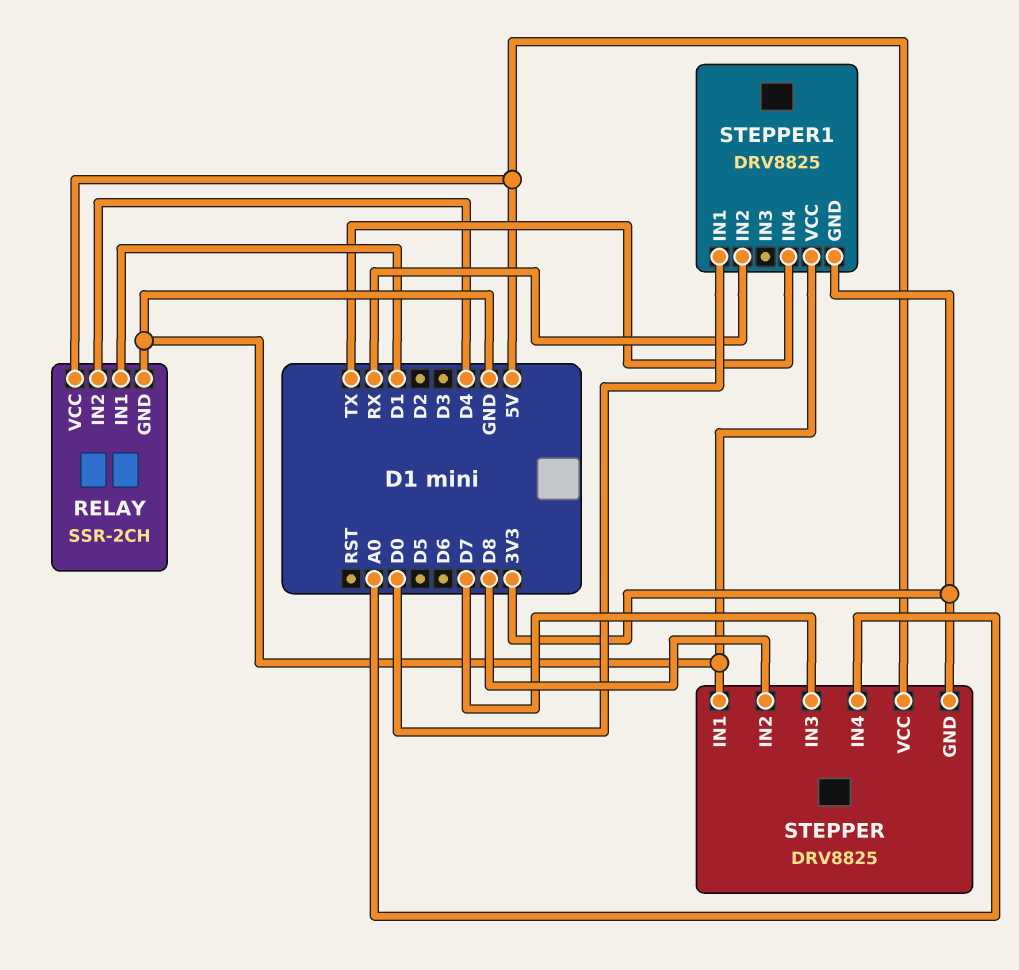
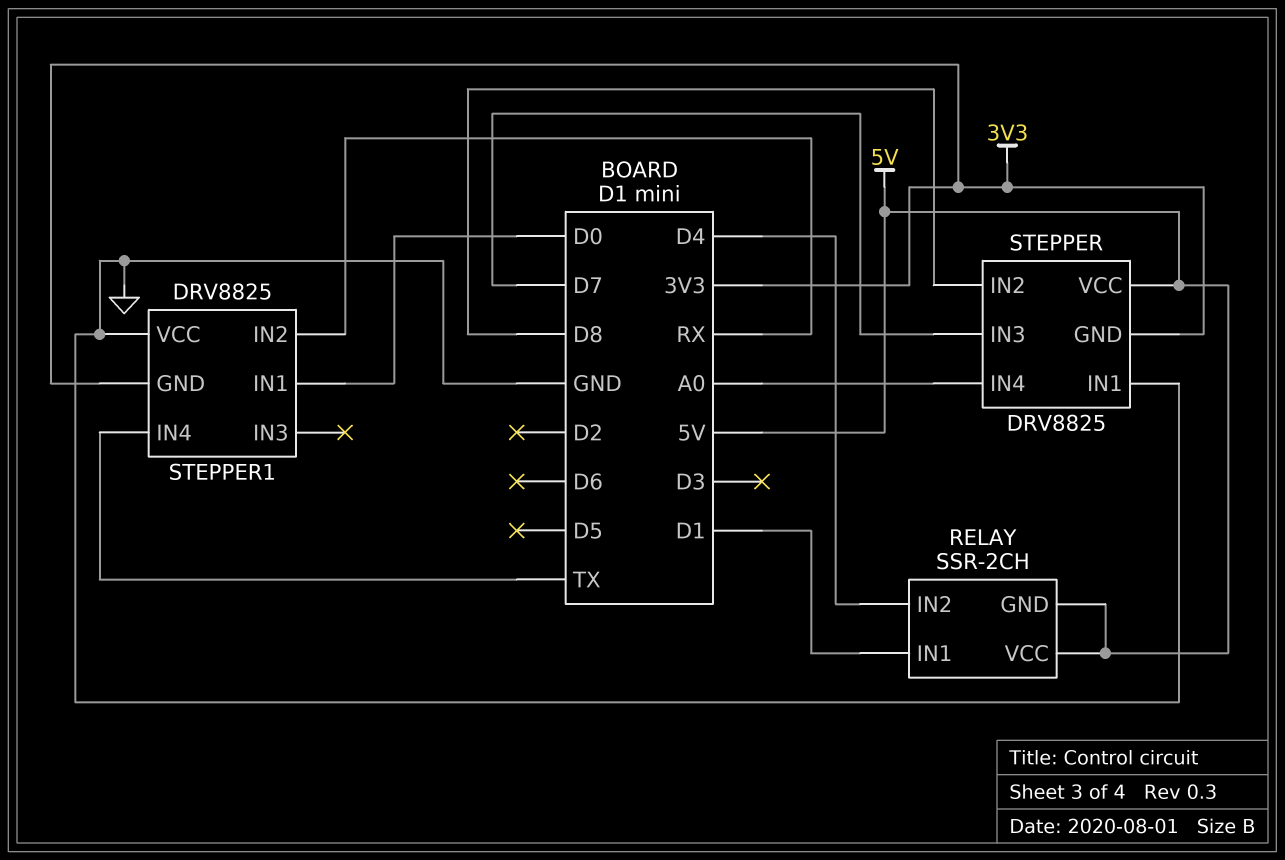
RELAY pin GND: GND -> 5V

